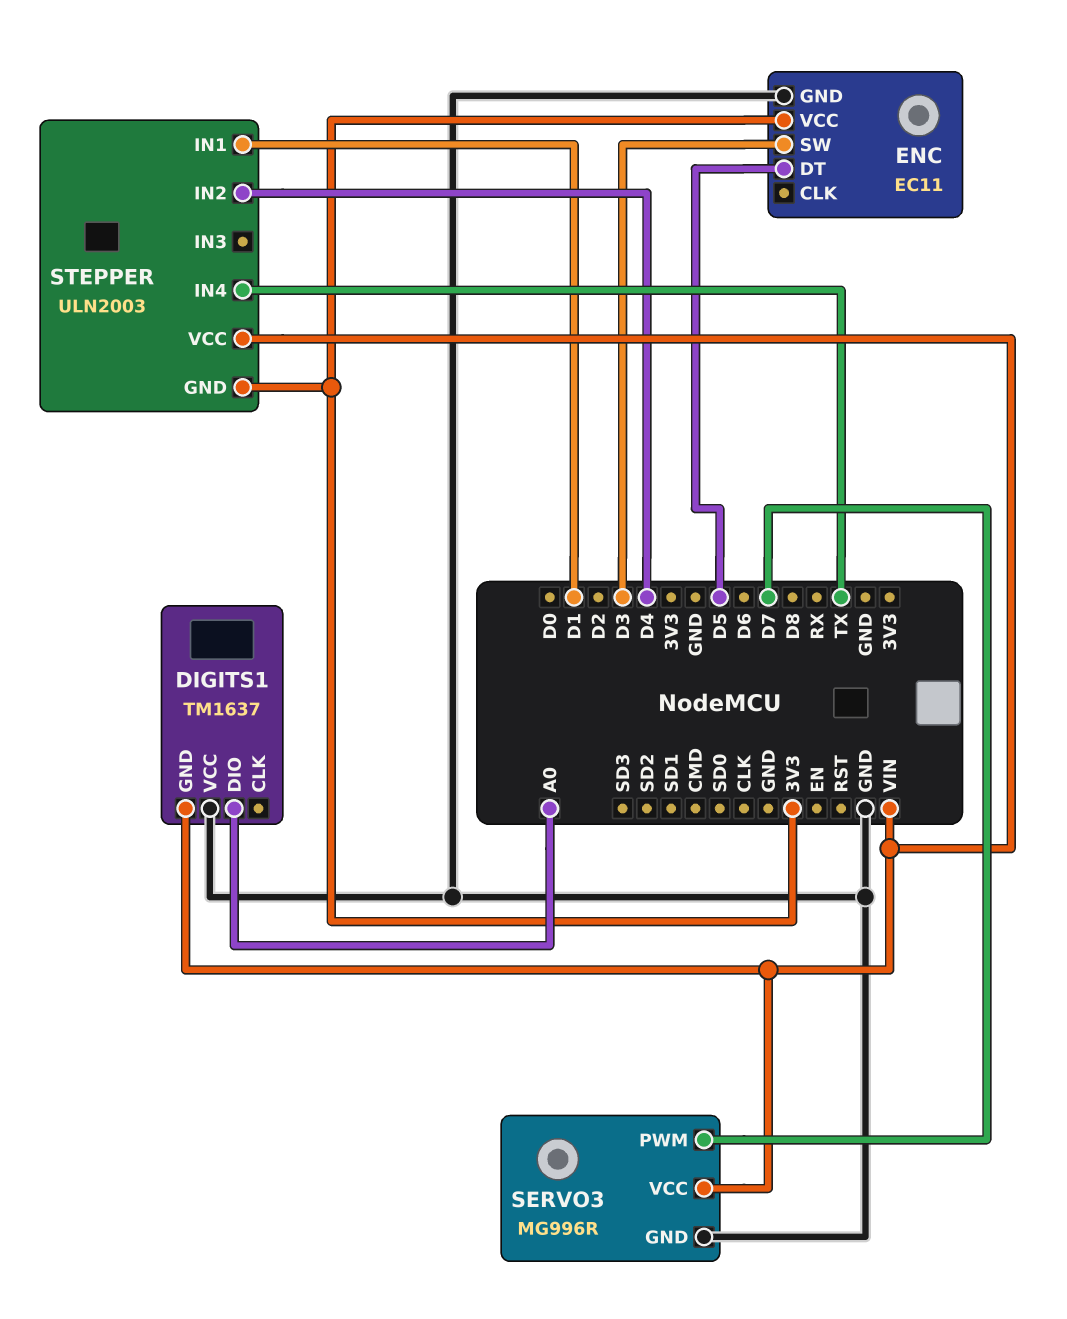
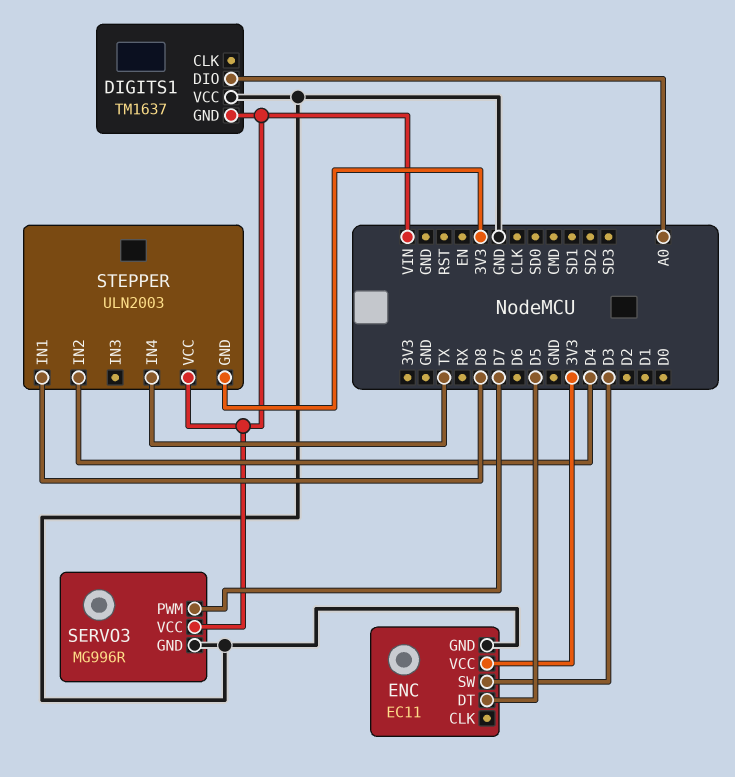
STEPPER pin IN1: D1 -> D8

